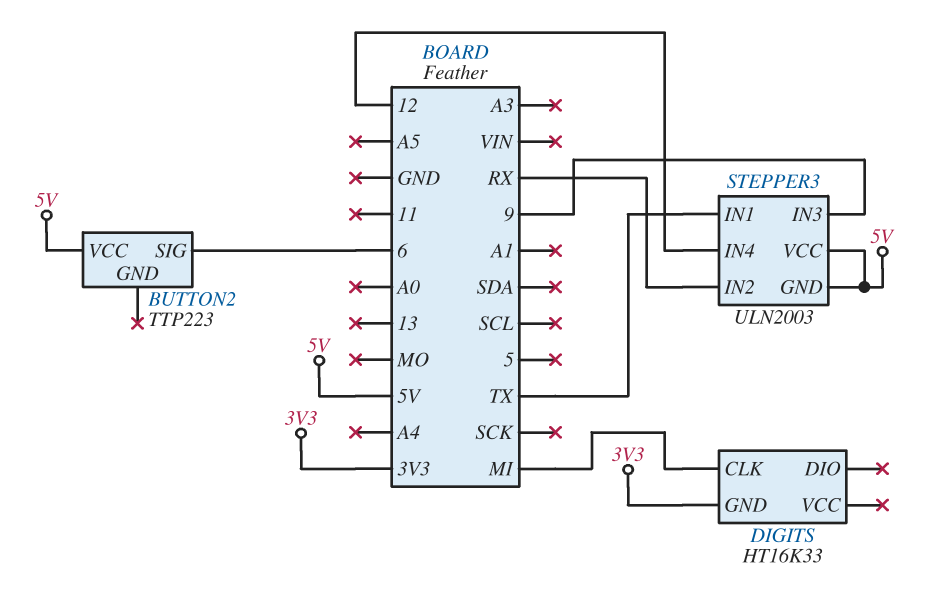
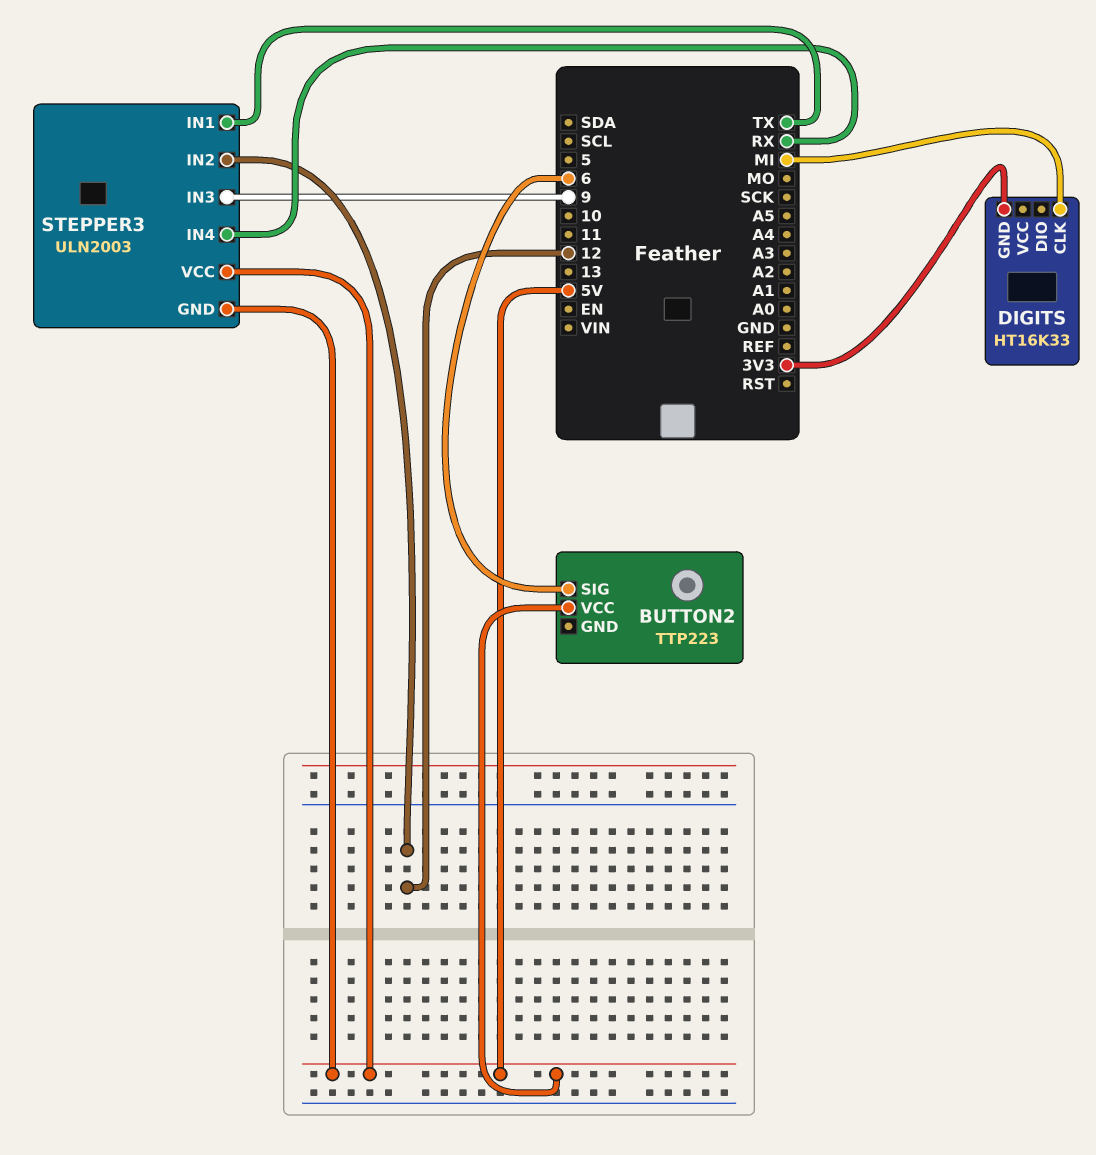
STEPPER3 pin IN2: RX -> 12
STEPPER3 pin IN4: 12 -> RX

